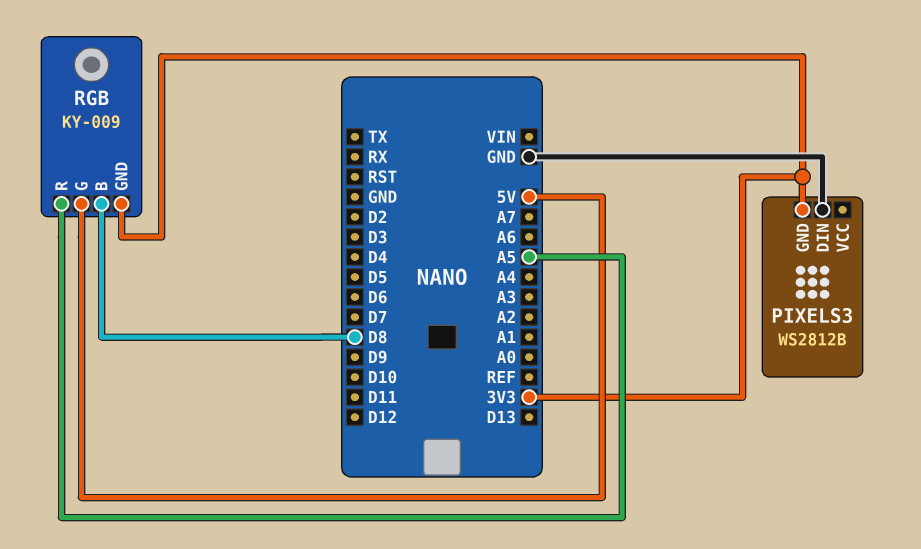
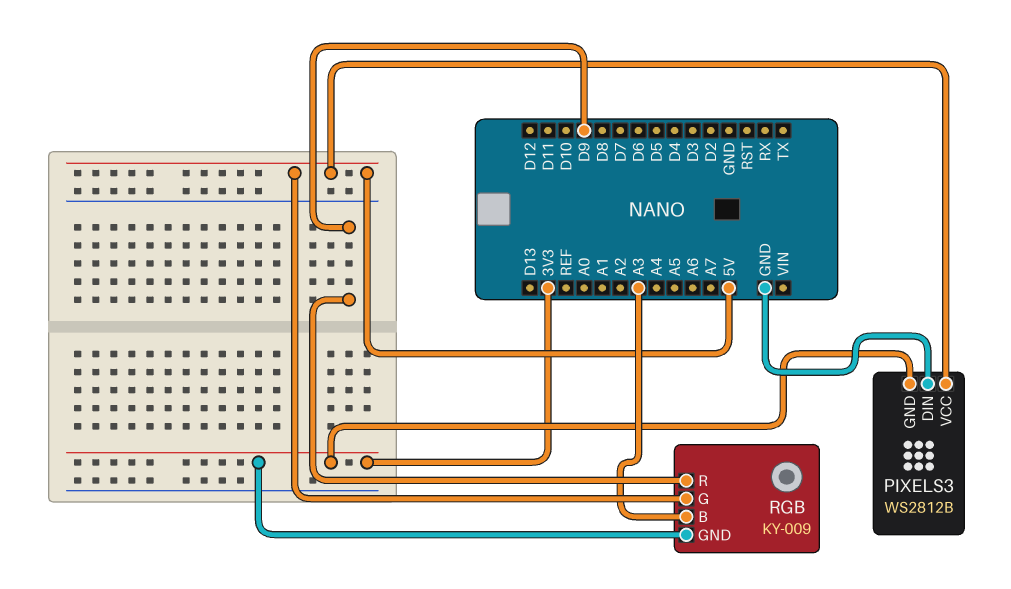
PIXELS3 pin VCC: none -> 5V
RGB pin B: D8 -> A3
RGB pin R: A5 -> D9

